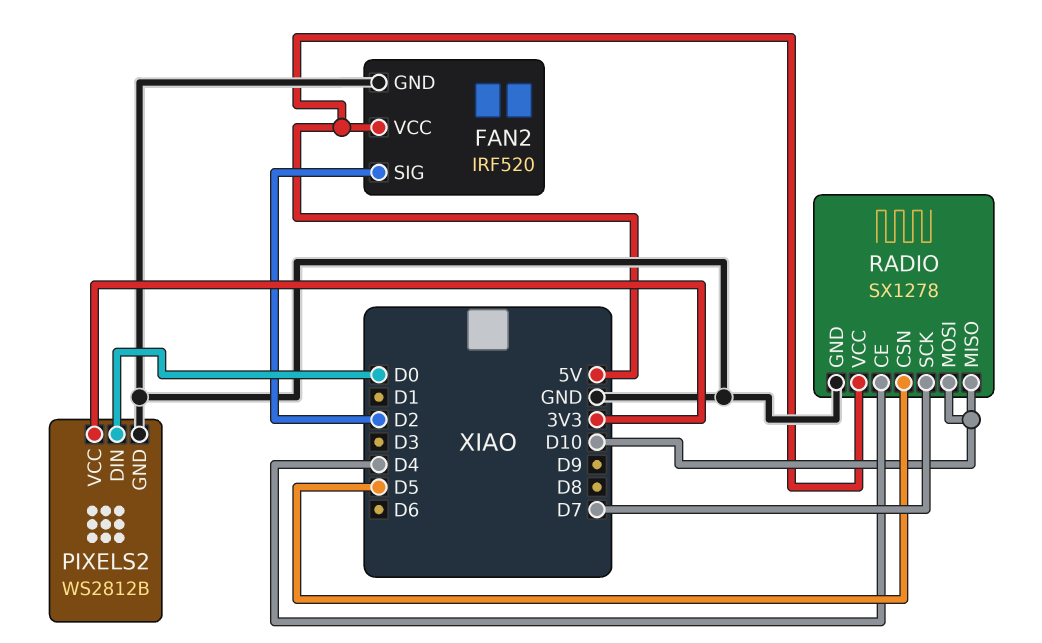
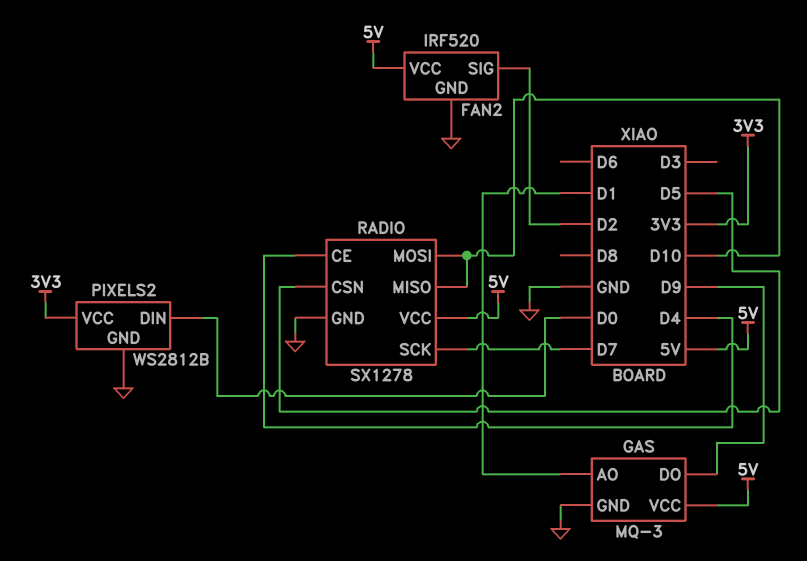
GAS: none -> MQ-3
GAS pin AO: none -> D1
GAS pin DO: none -> D9
GAS pin GND: none -> GND
GAS pin VCC: none -> 5V

